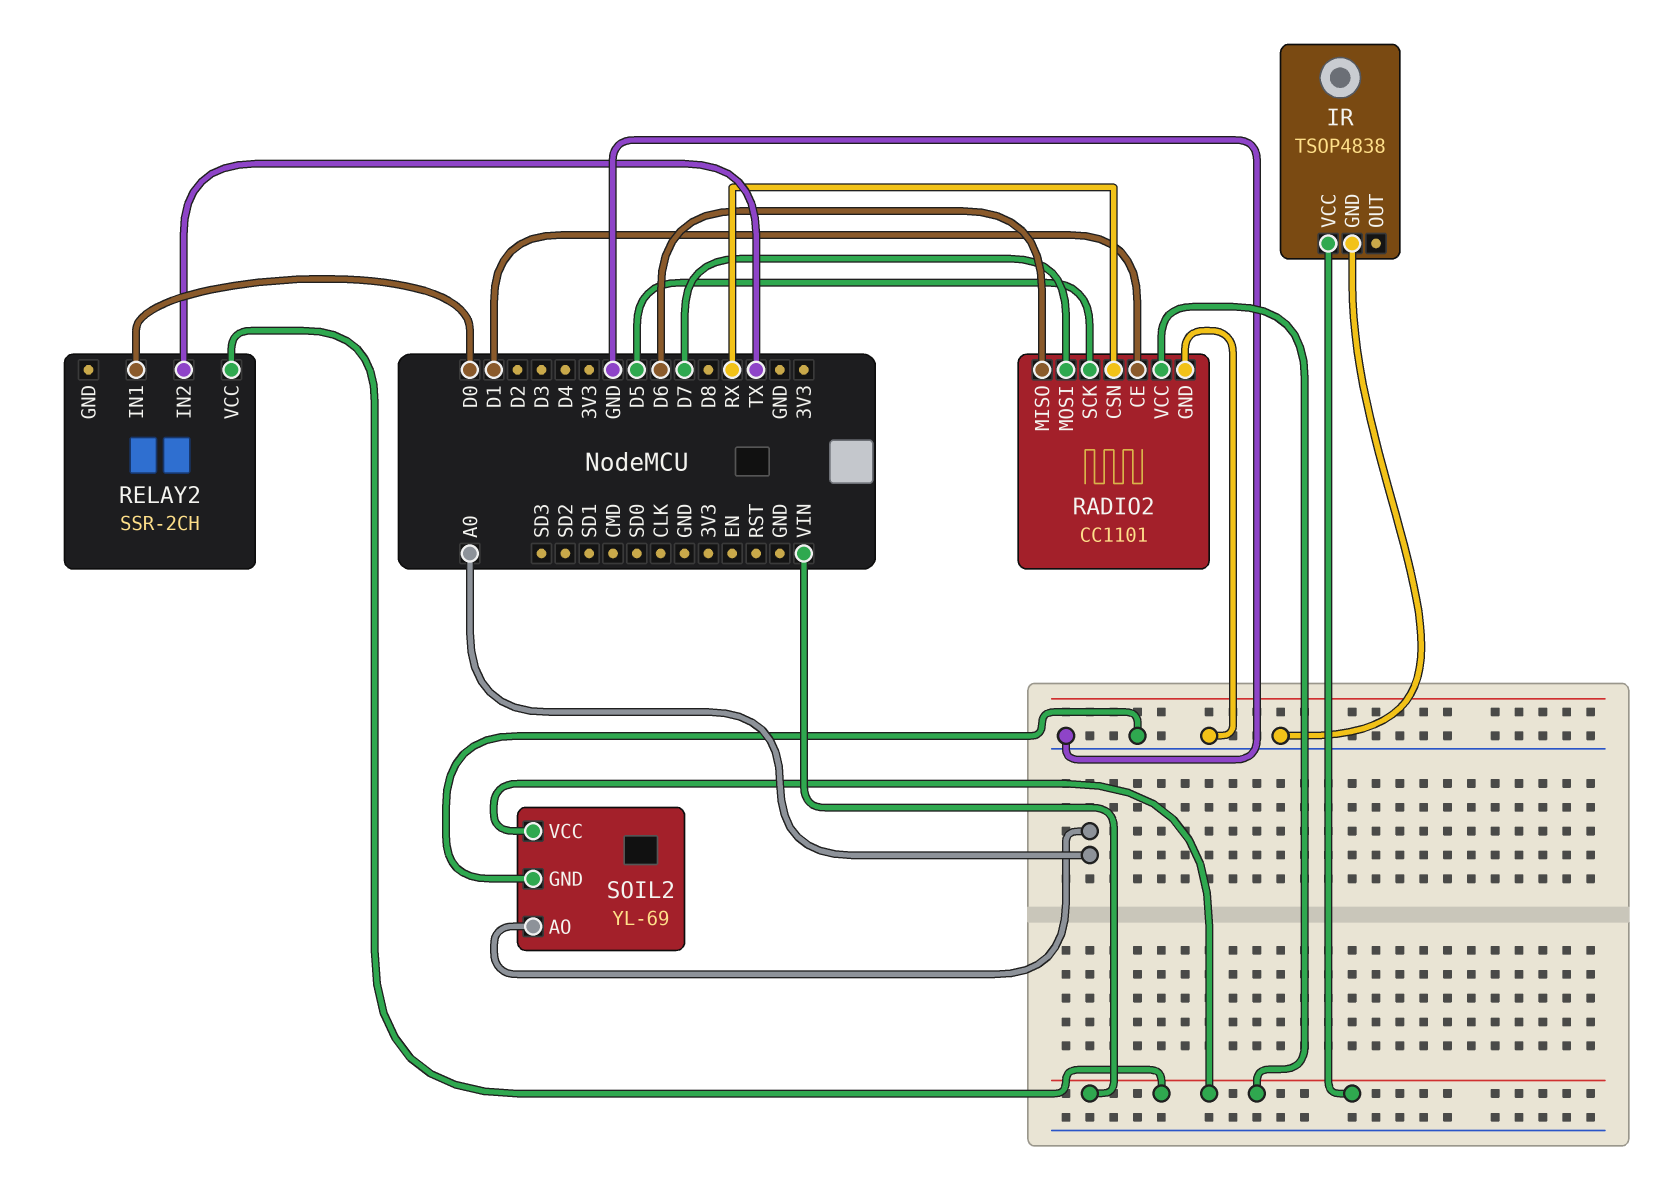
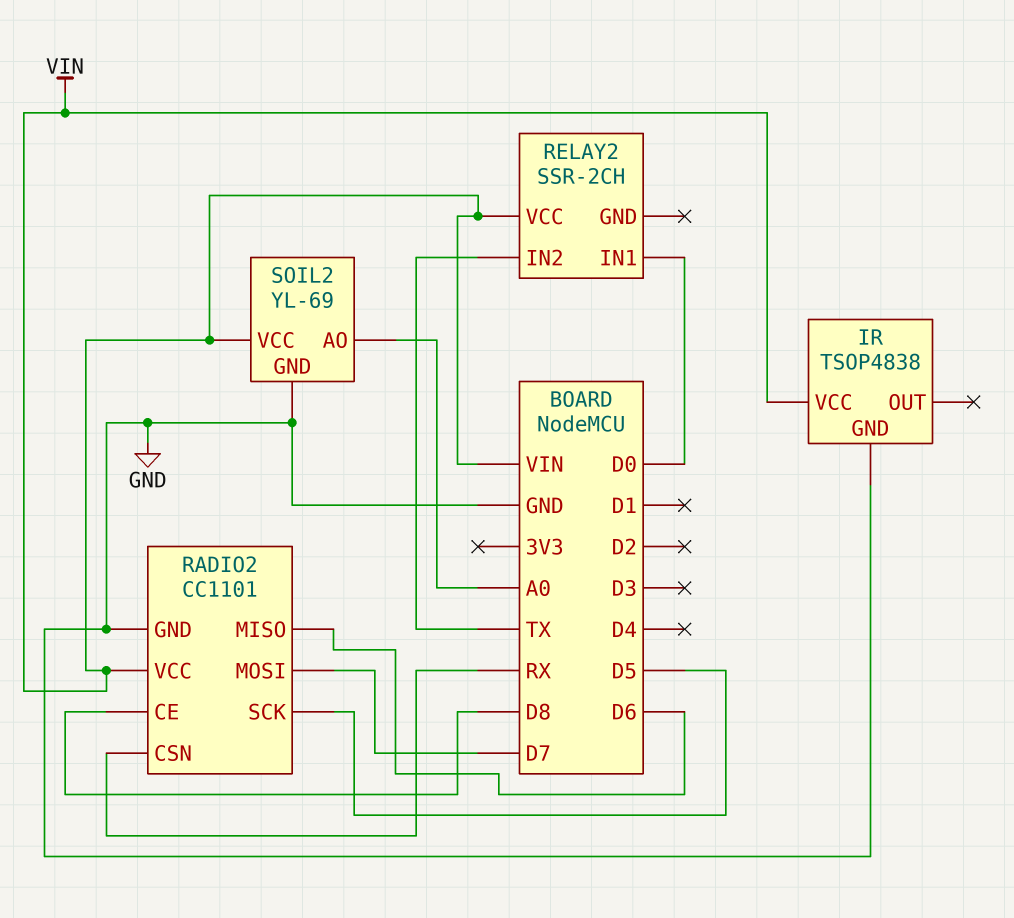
RADIO2 pin CE: D1 -> D8

